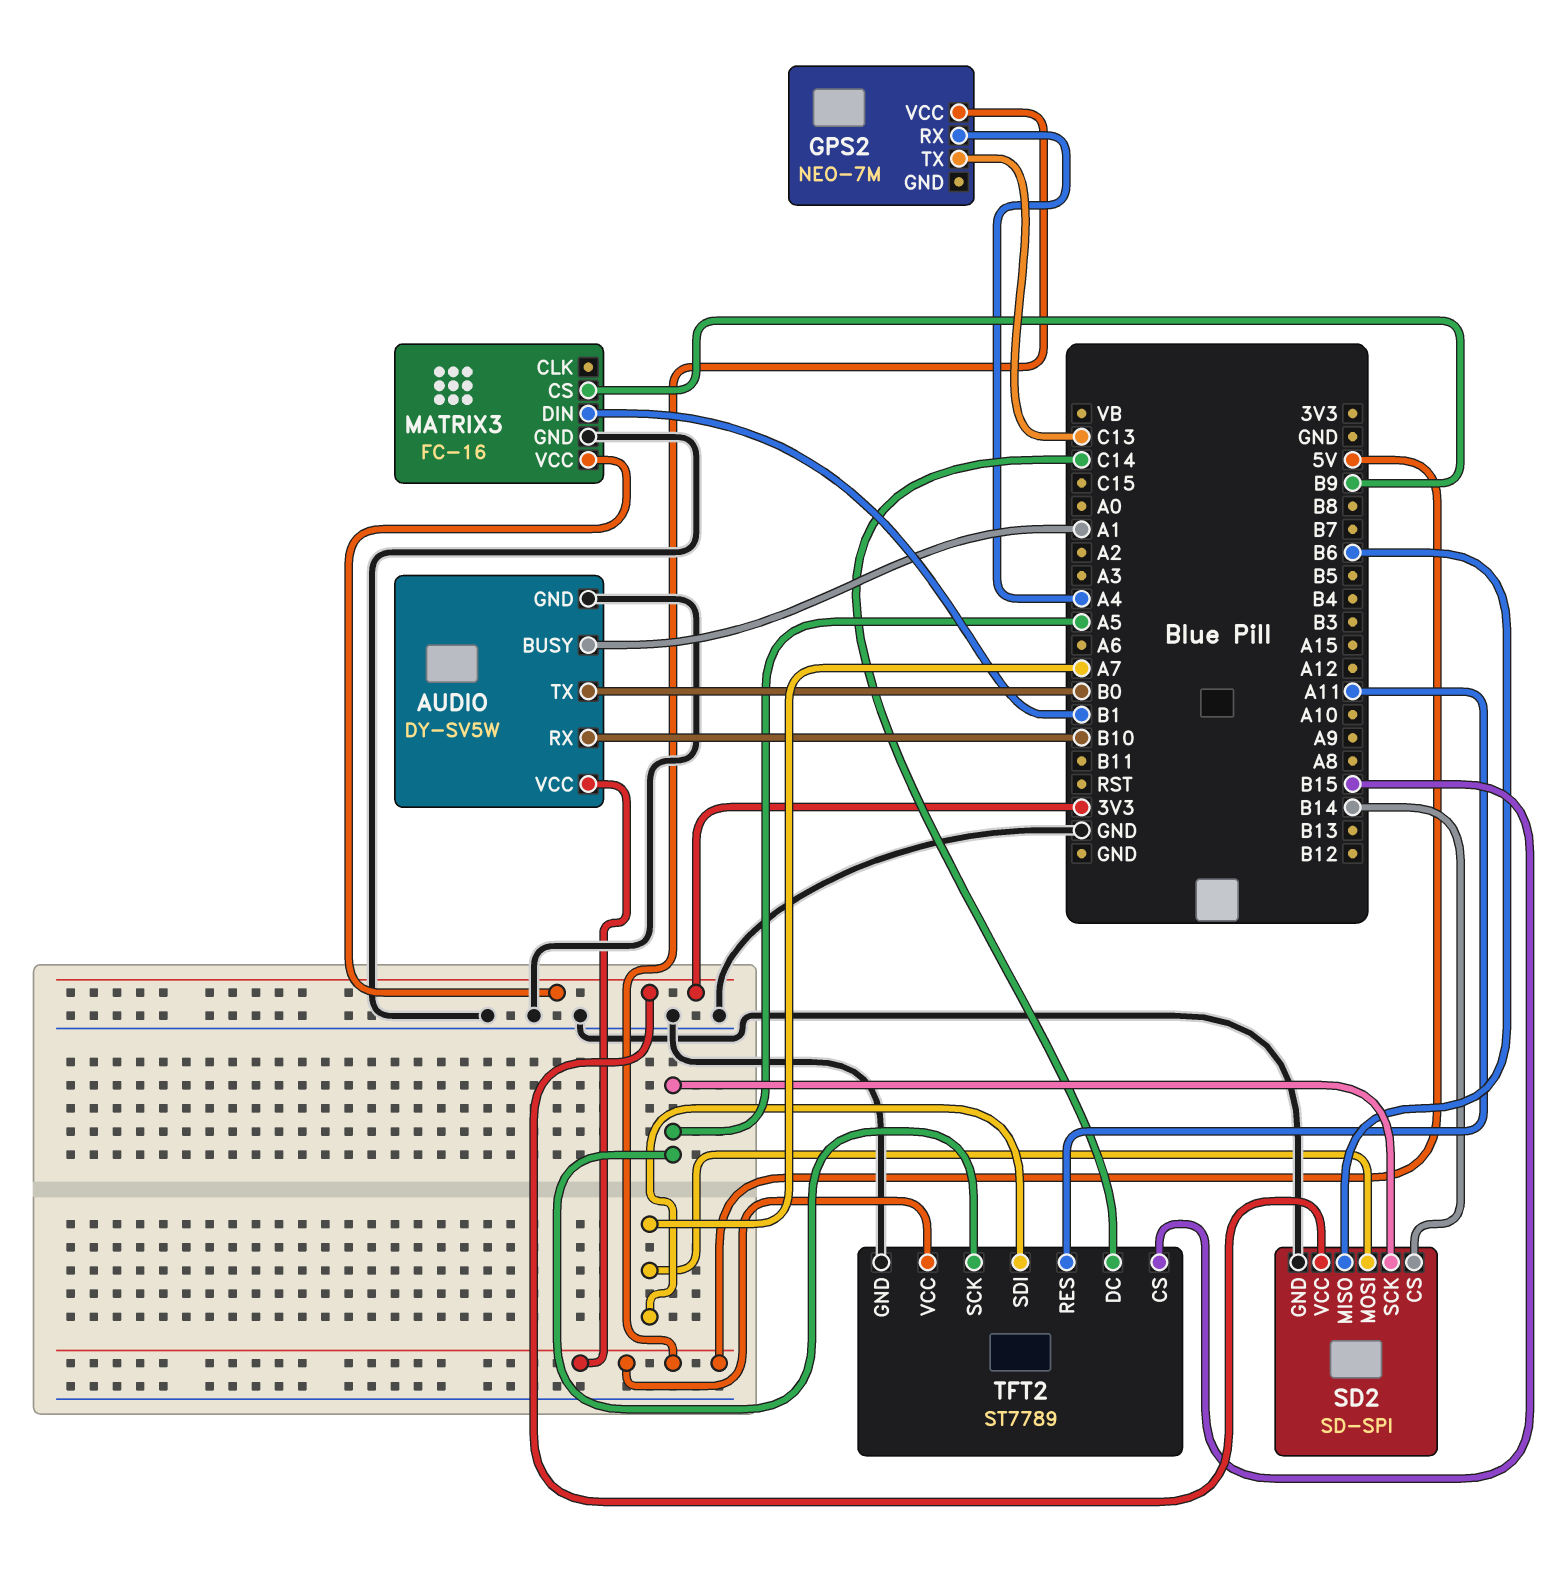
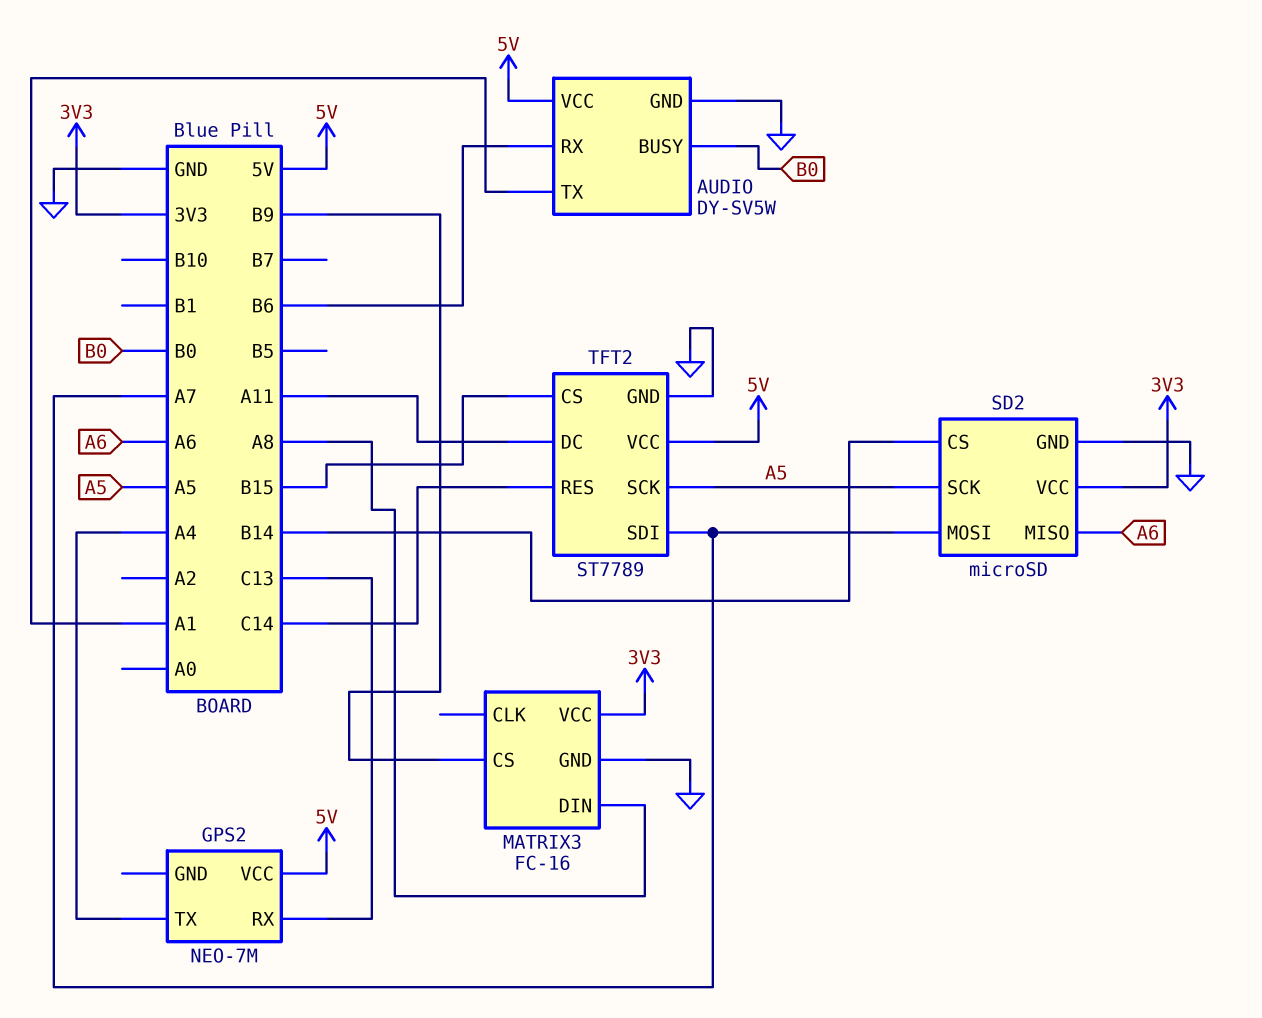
AUDIO pin BUSY: A1 -> B0
AUDIO pin RX: B10 -> B6
AUDIO pin TX: B0 -> A1
GPS2 pin RX: A4 -> C13
GPS2 pin TX: C13 -> A4
MATRIX3 pin DIN: B1 -> A8
SD2: SD-SPI -> microSD
SD2 pin MISO: B6 -> A6
TFT2 pin DC: C14 -> A11
TFT2 pin RES: A11 -> C14

